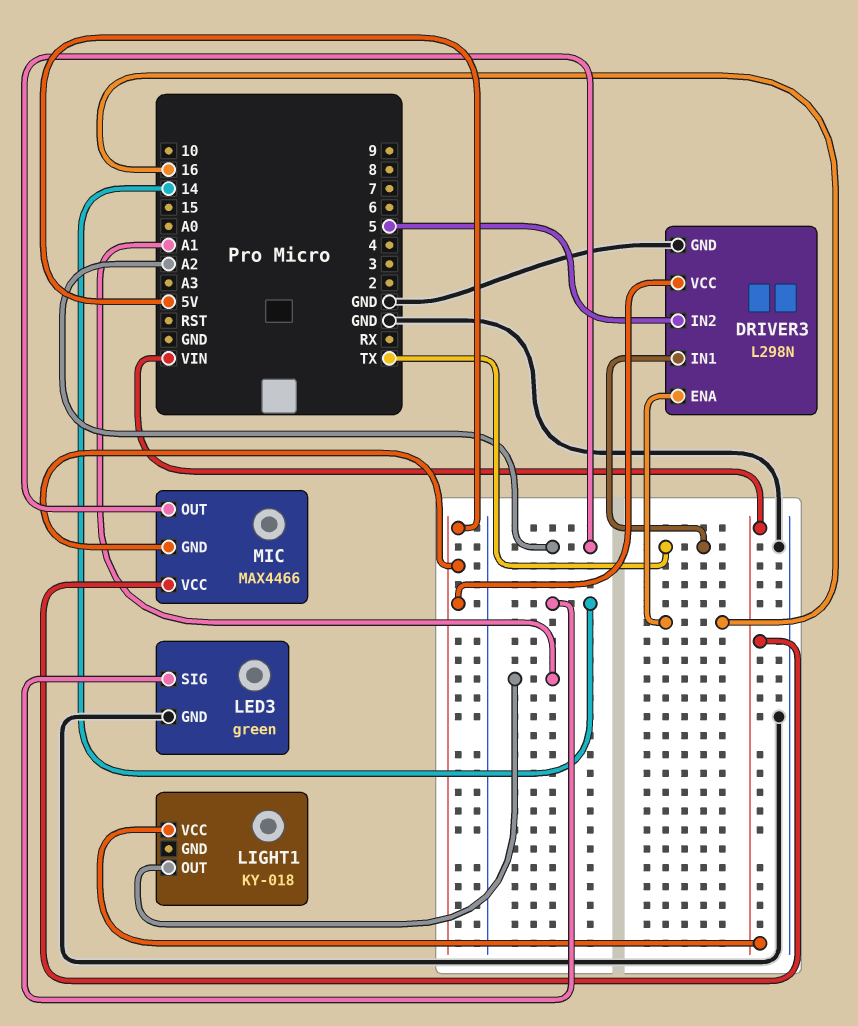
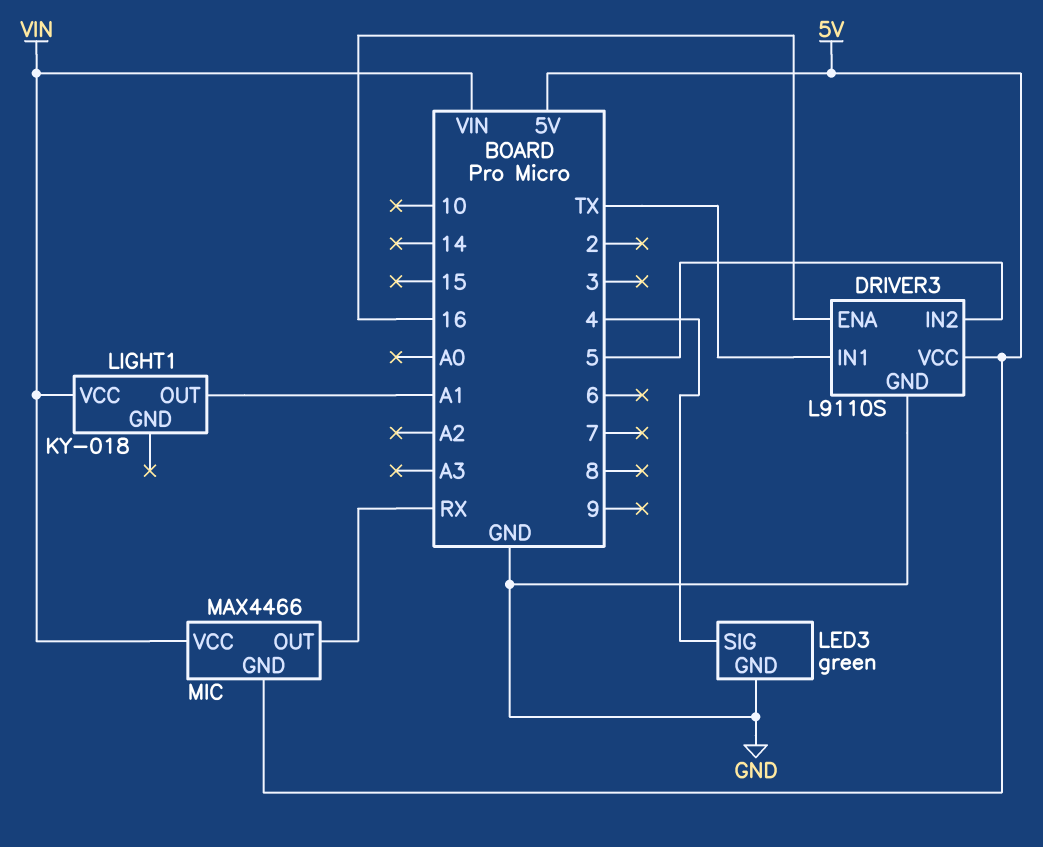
DRIVER3: L298N -> L9110S
LED3 pin SIG: 14 -> 4
MIC pin OUT: A2 -> RX

